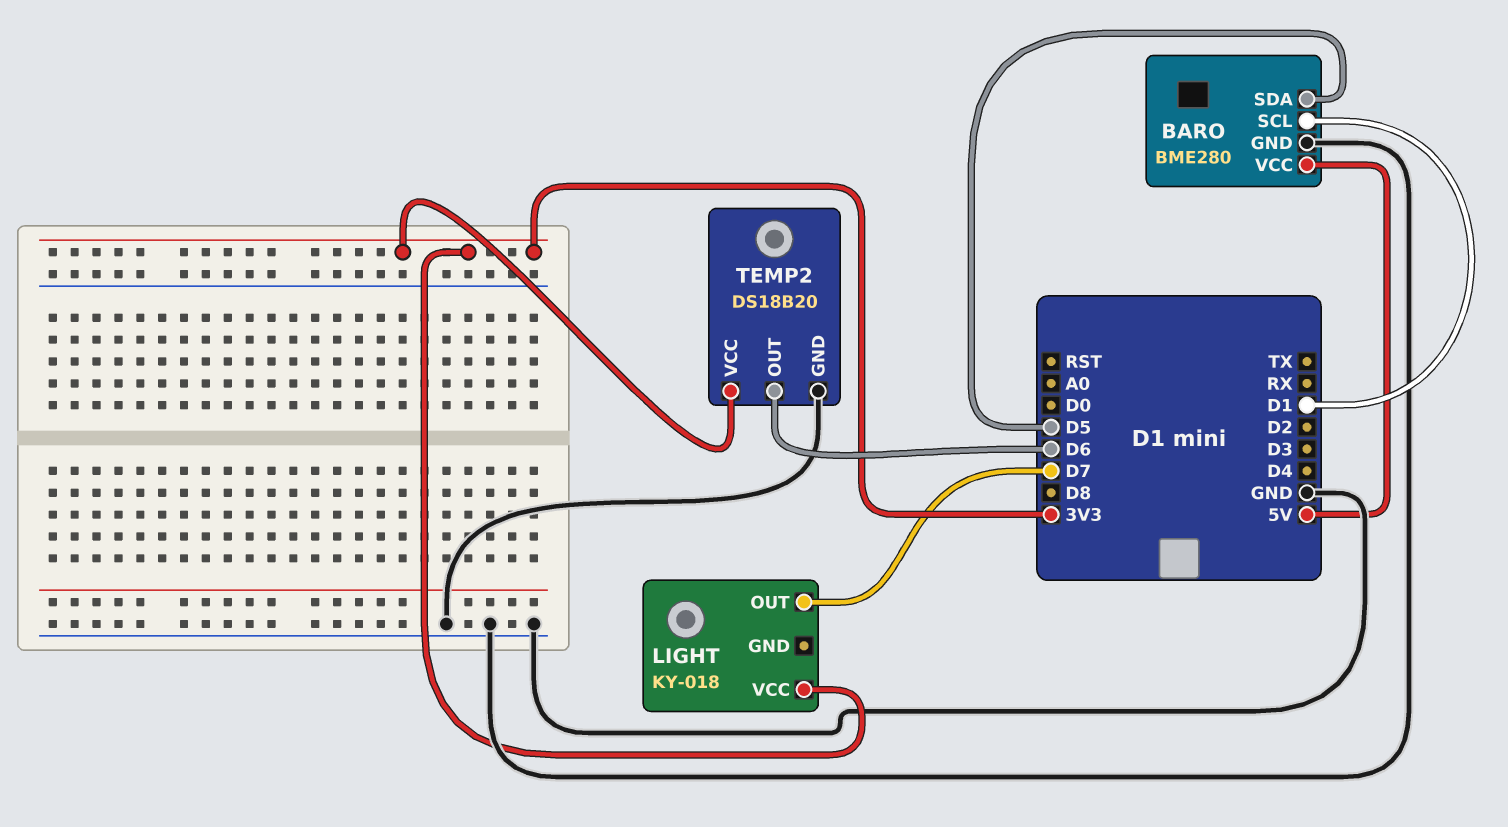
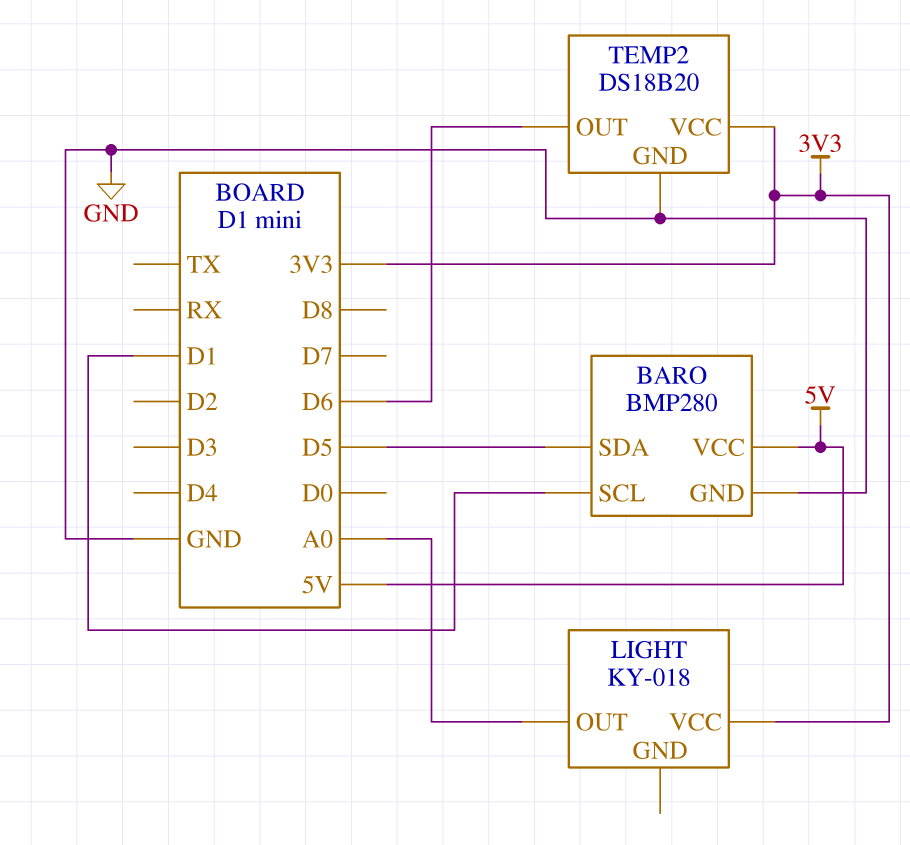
BARO: BME280 -> BMP280
LIGHT pin OUT: D7 -> A0

